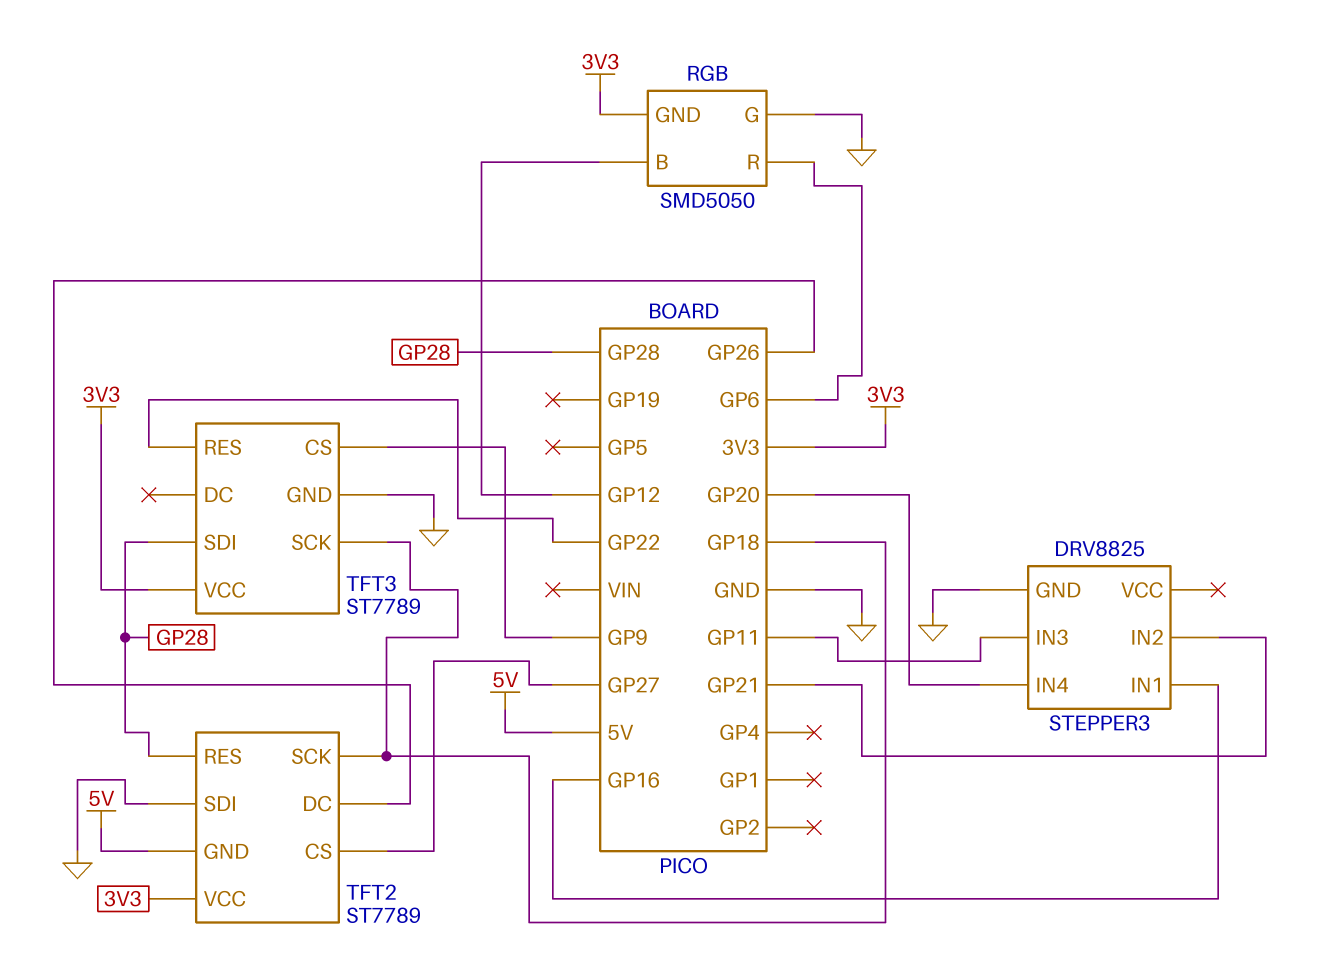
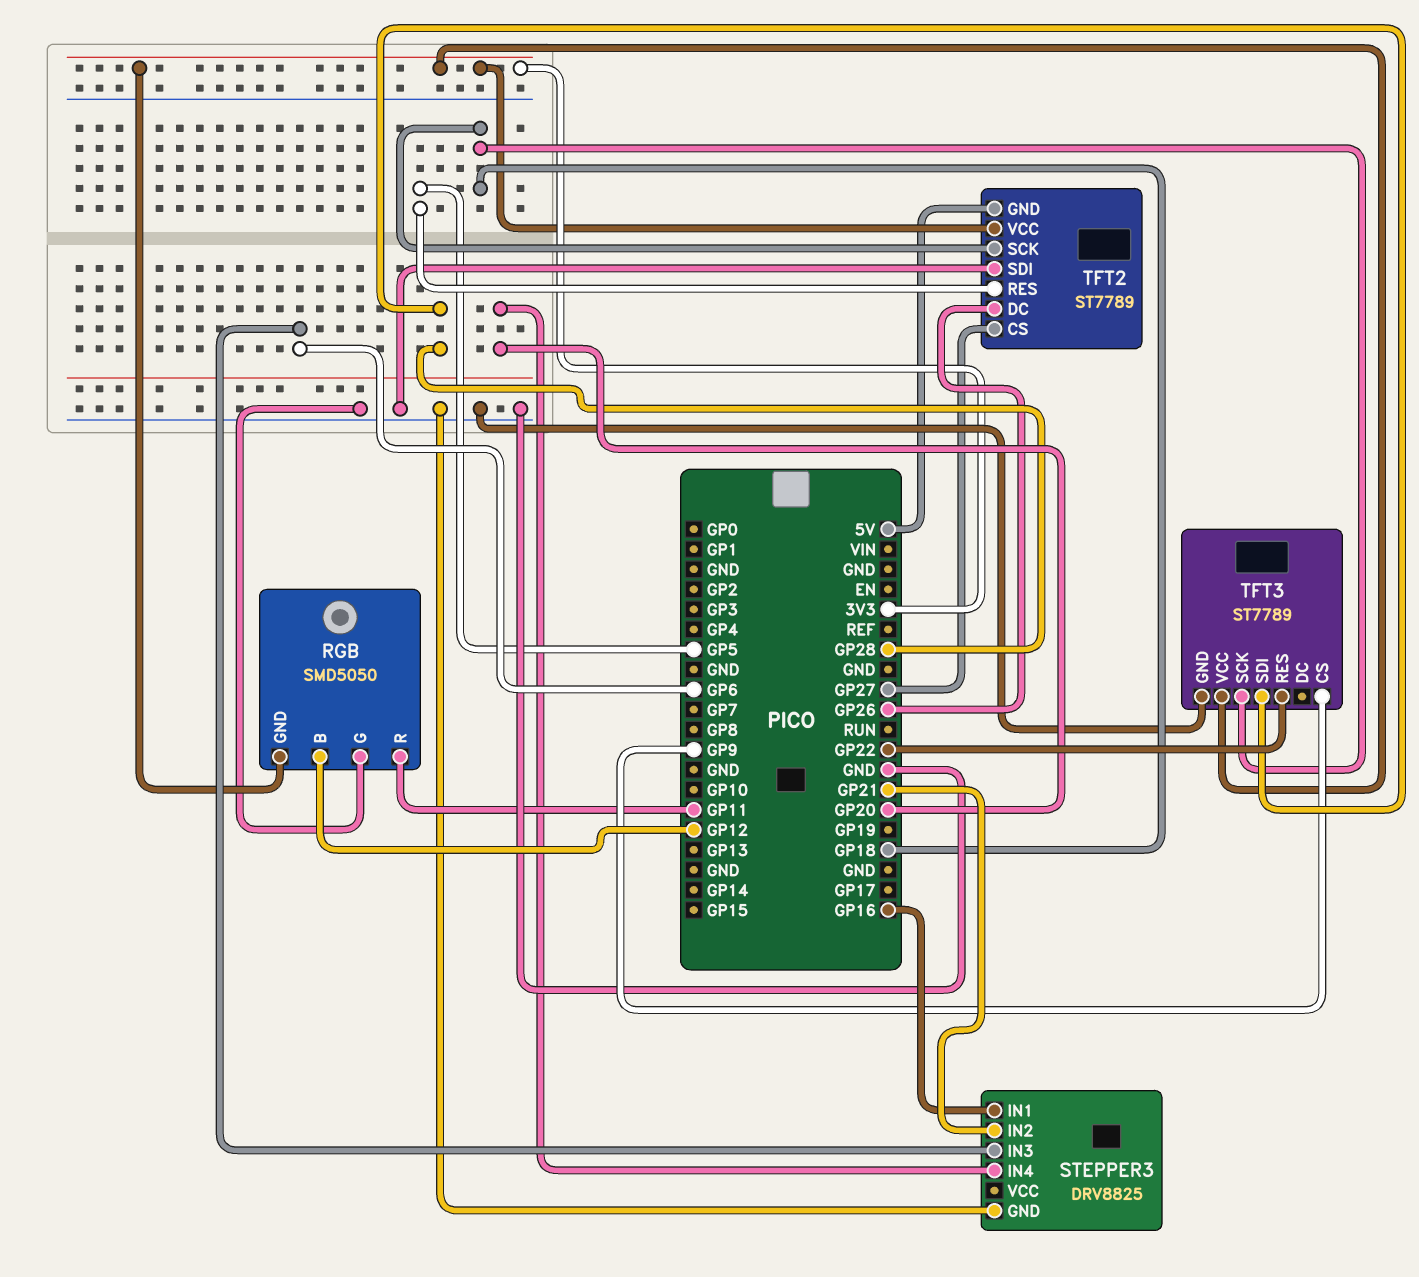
RGB pin R: GP6 -> GP11
STEPPER3 pin IN3: GP11 -> GP6
TFT2 pin RES: GP28 -> GP5

